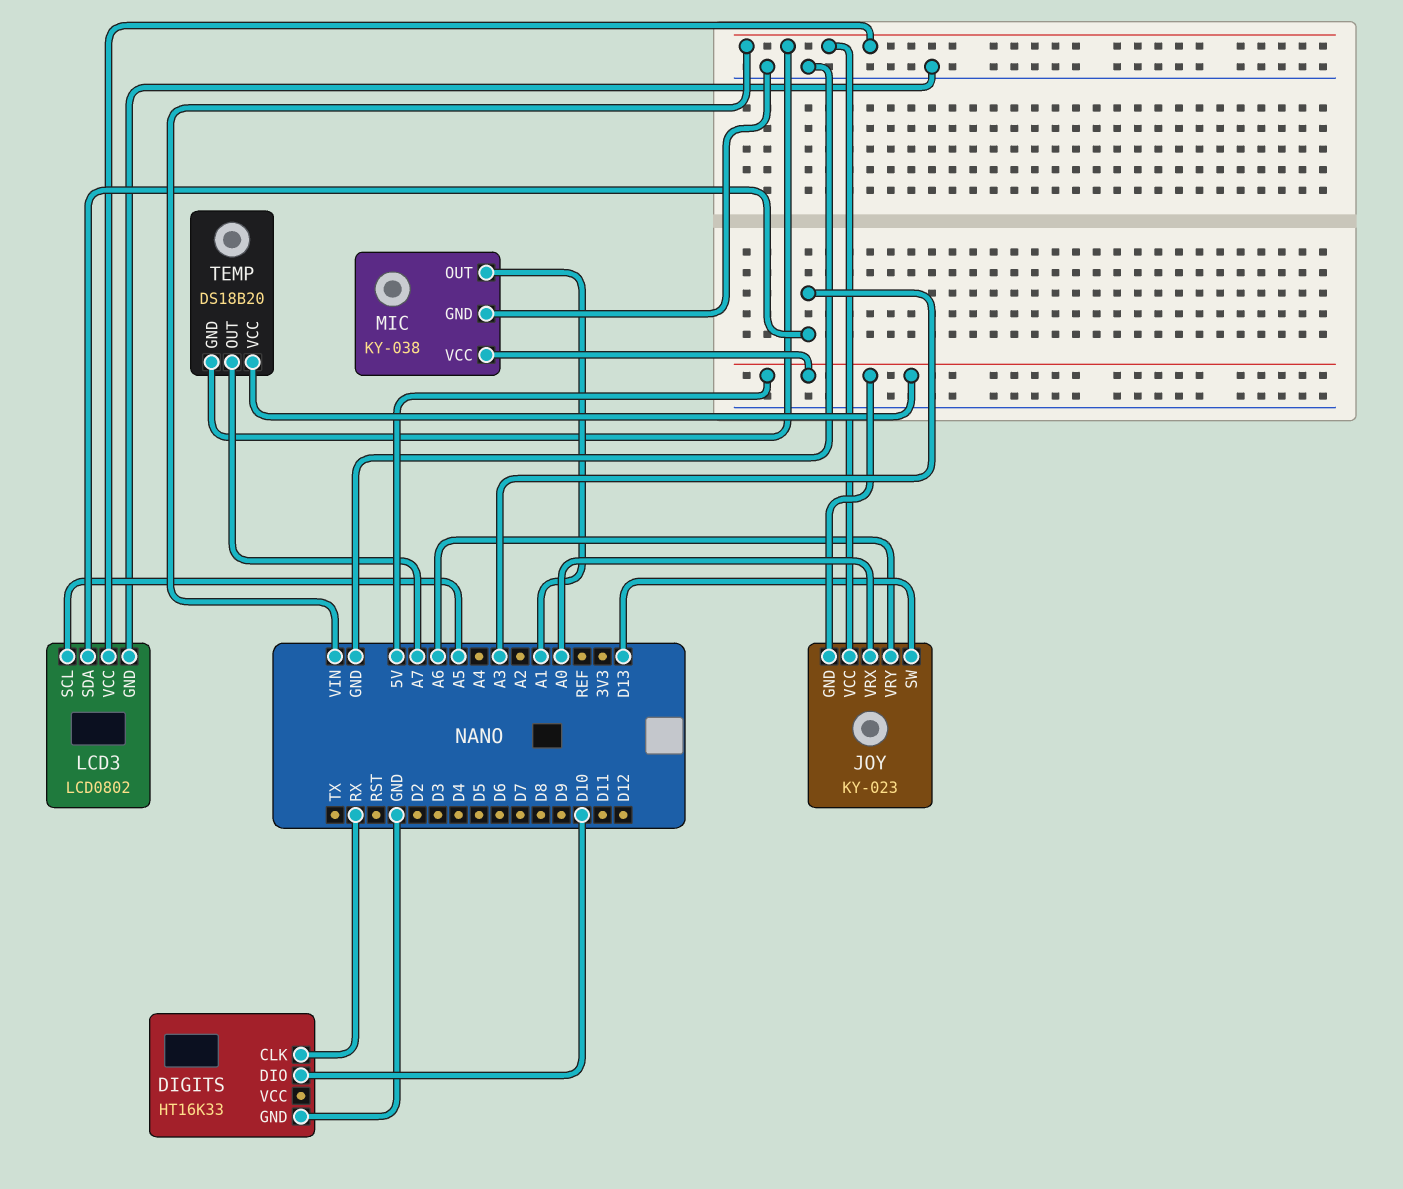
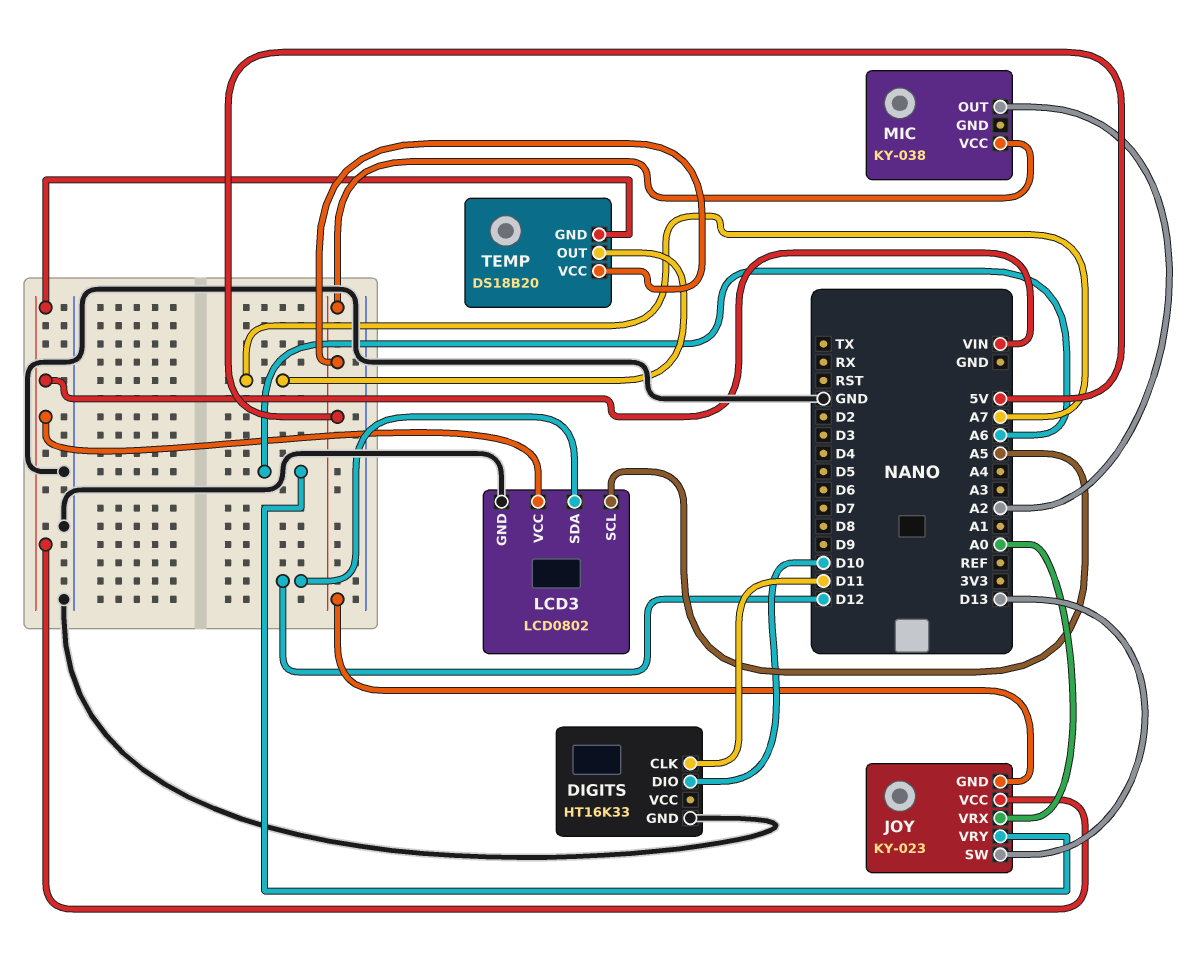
DIGITS pin CLK: RX -> D11
LCD3 pin SDA: A3 -> D12
MIC pin GND: GND -> none
MIC pin OUT: A1 -> A2

